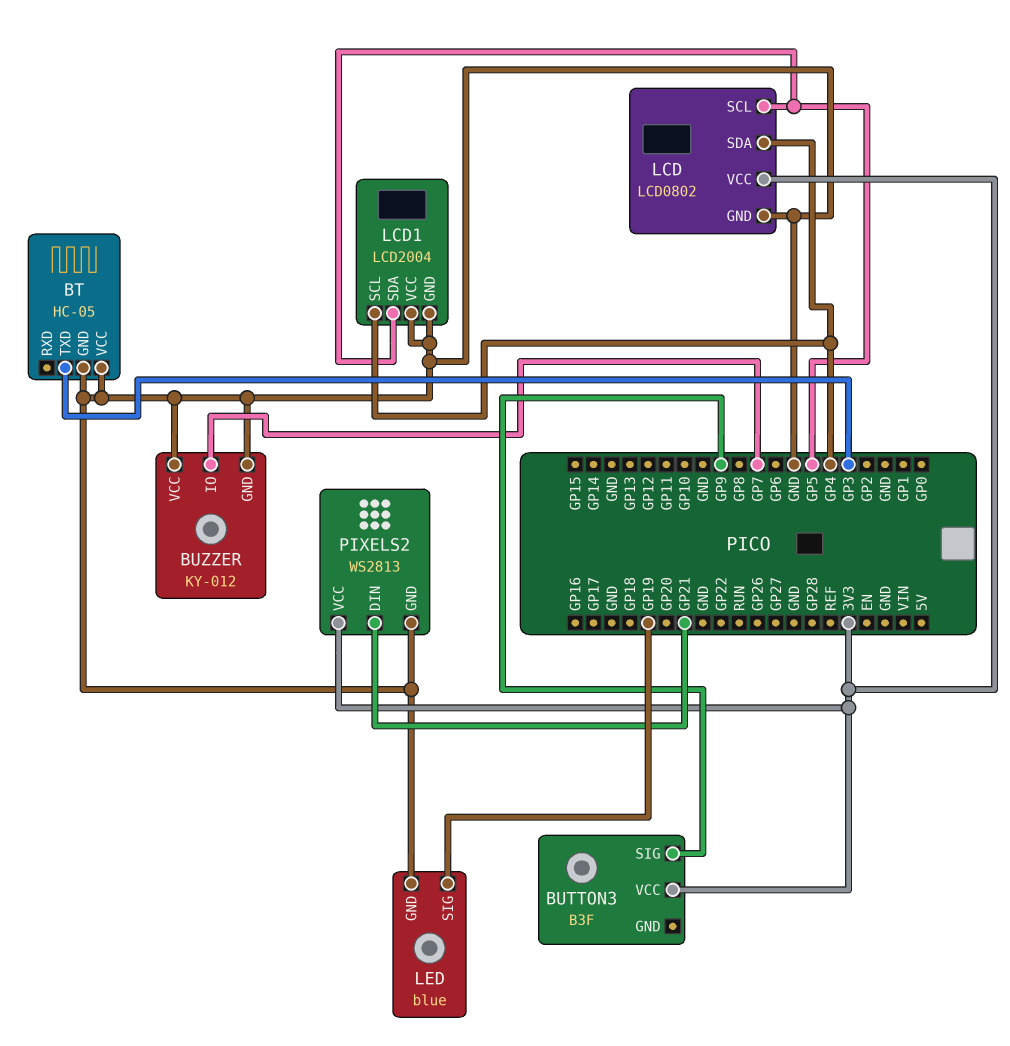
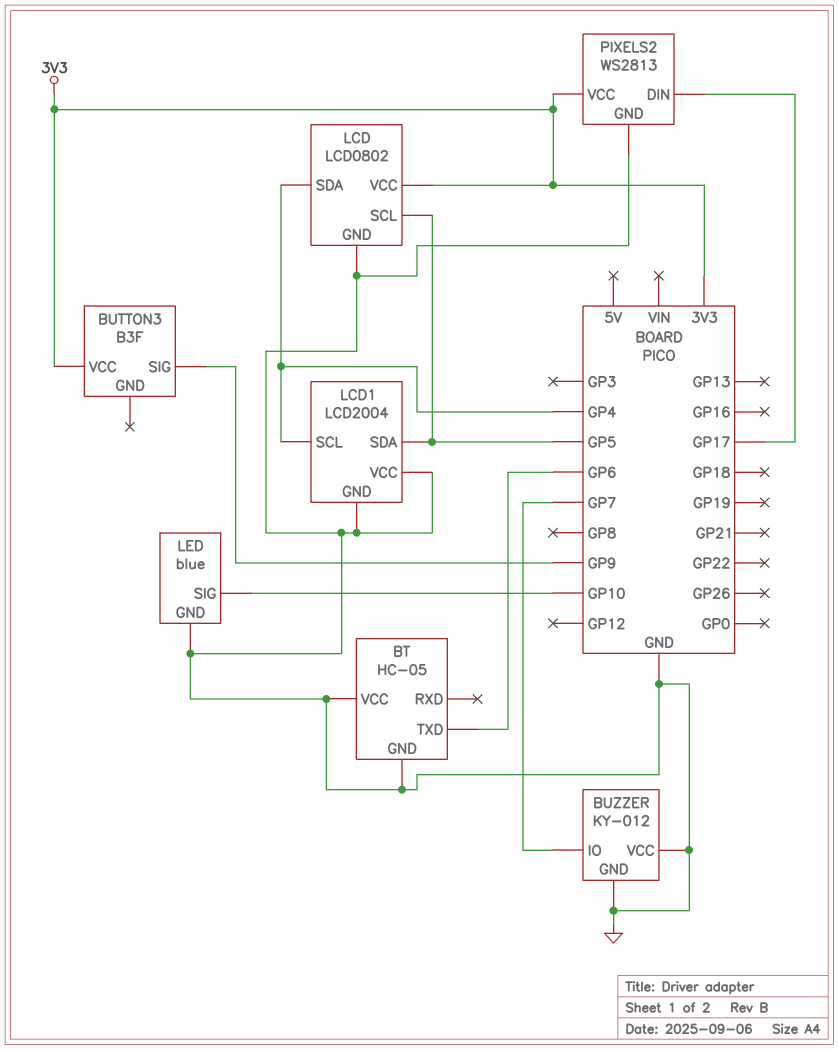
BT pin TXD: GP3 -> GP6
LED pin SIG: GP19 -> GP10
PIXELS2 pin DIN: GP21 -> GP17

